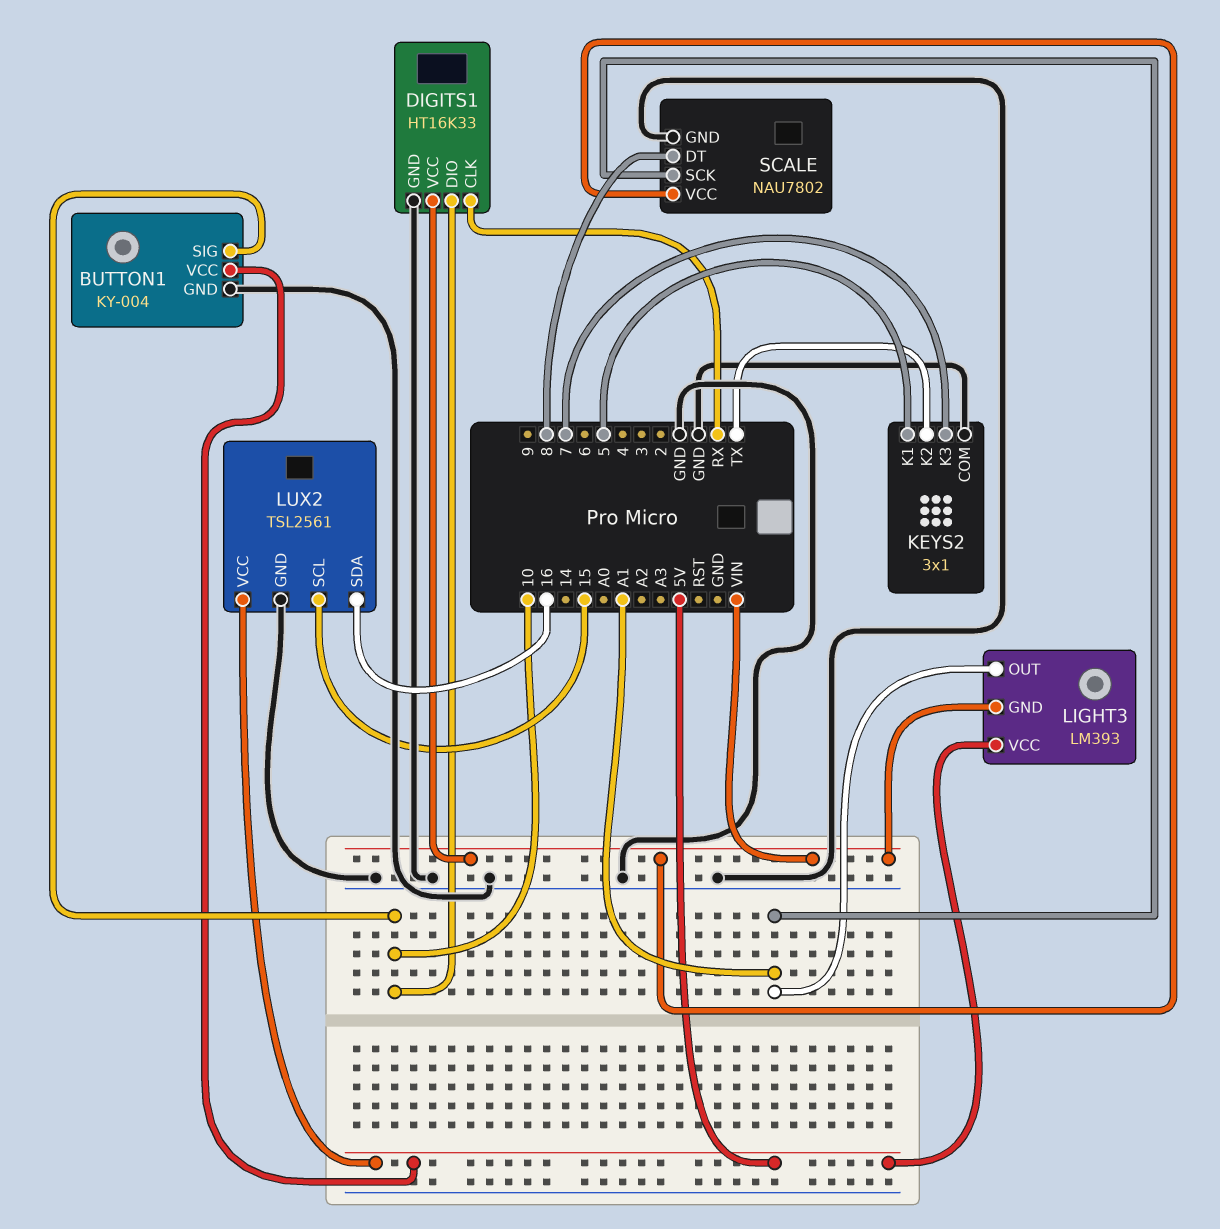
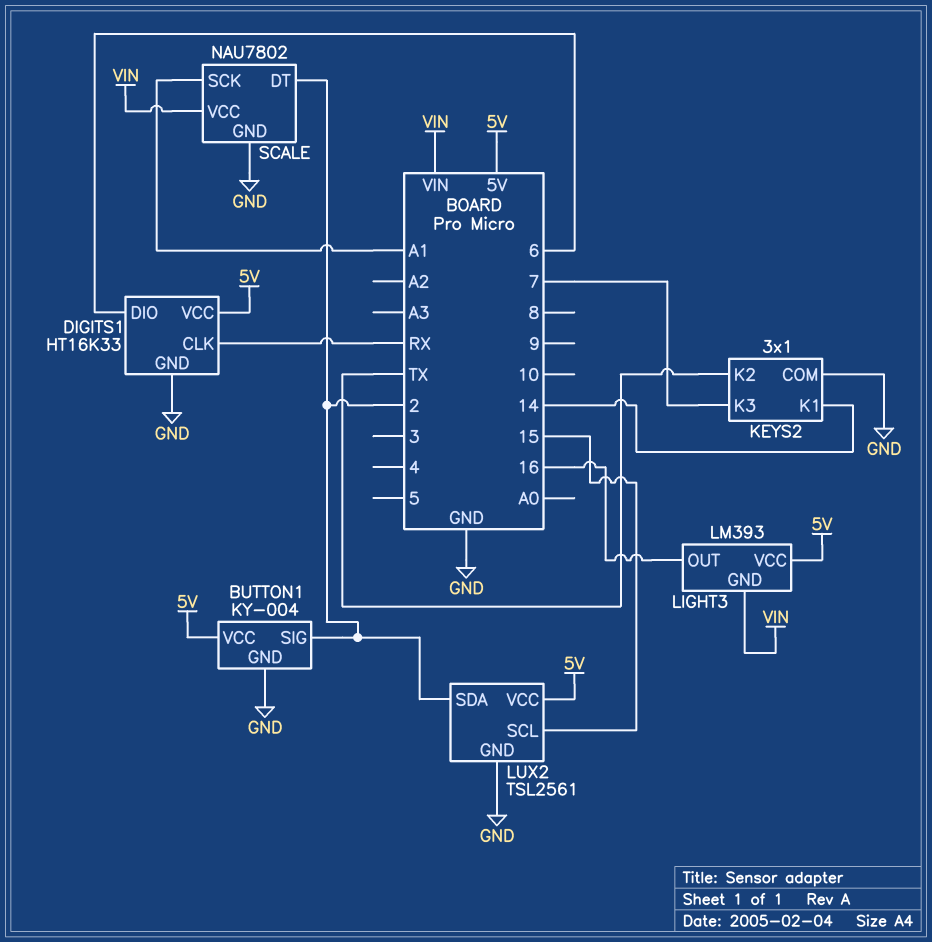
BUTTON1 pin SIG: 10 -> 2
DIGITS1 pin DIO: 10 -> 6
DIGITS1 pin VCC: VIN -> 5V
KEYS2 pin K1: 5 -> 14
LIGHT3 pin OUT: A1 -> 16
LUX2 pin SDA: 16 -> 2
SCALE pin DT: 8 -> 2

